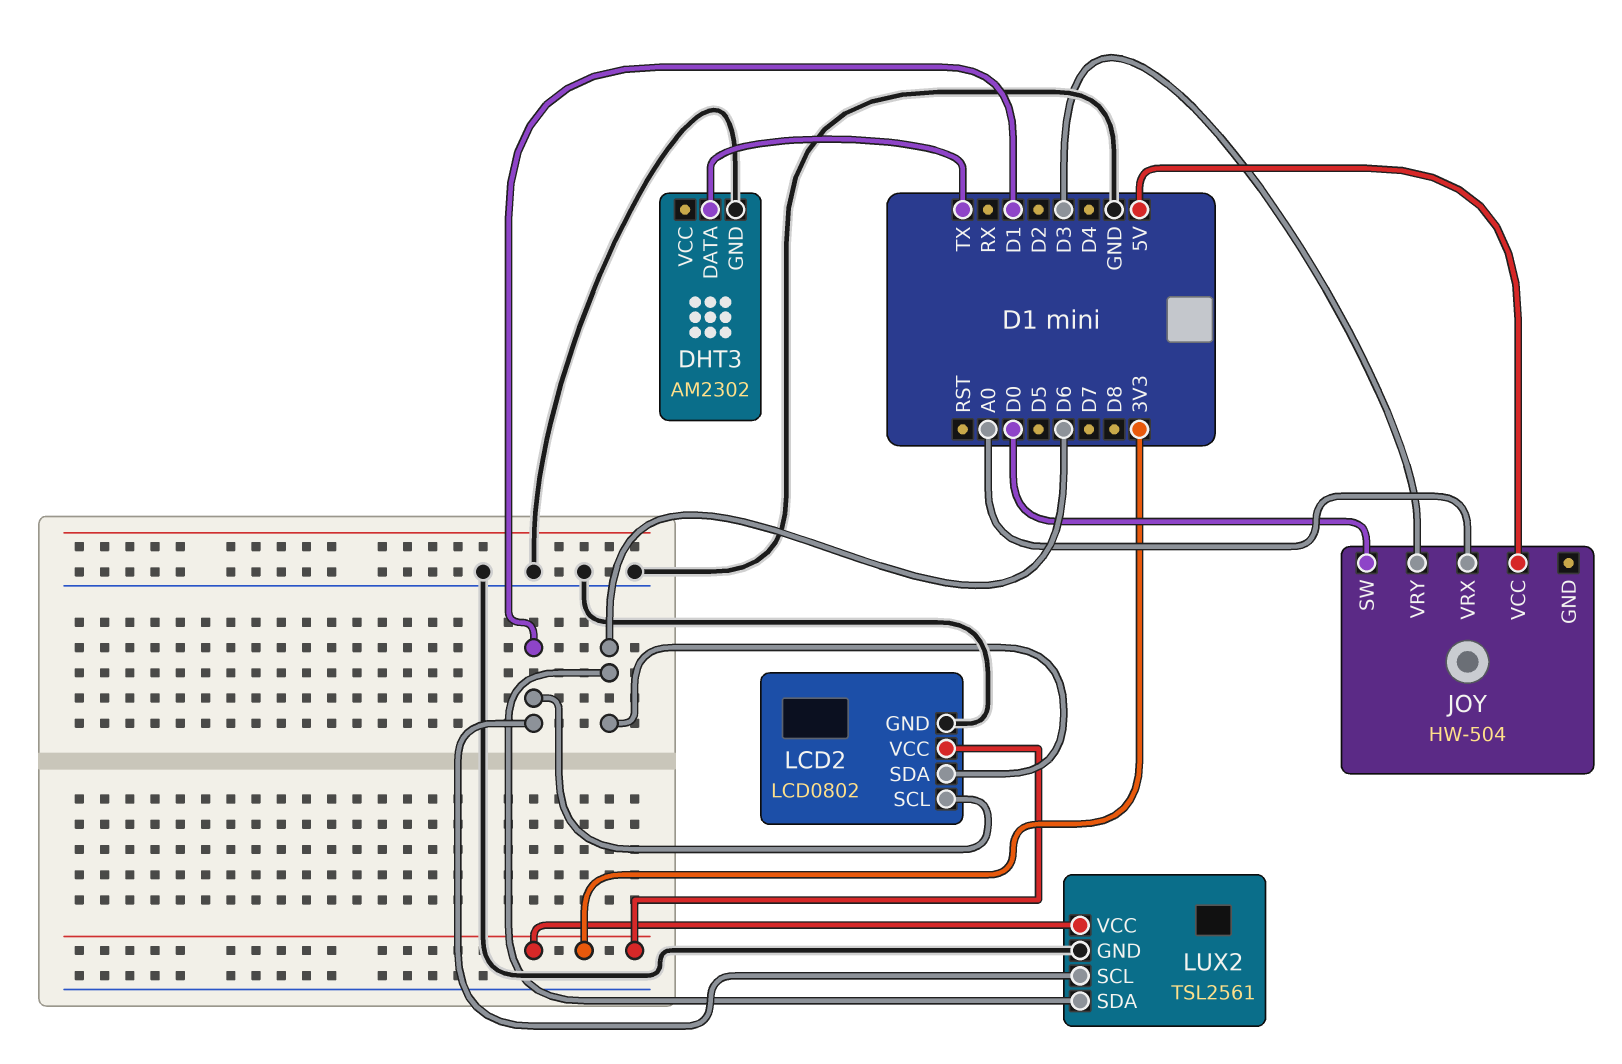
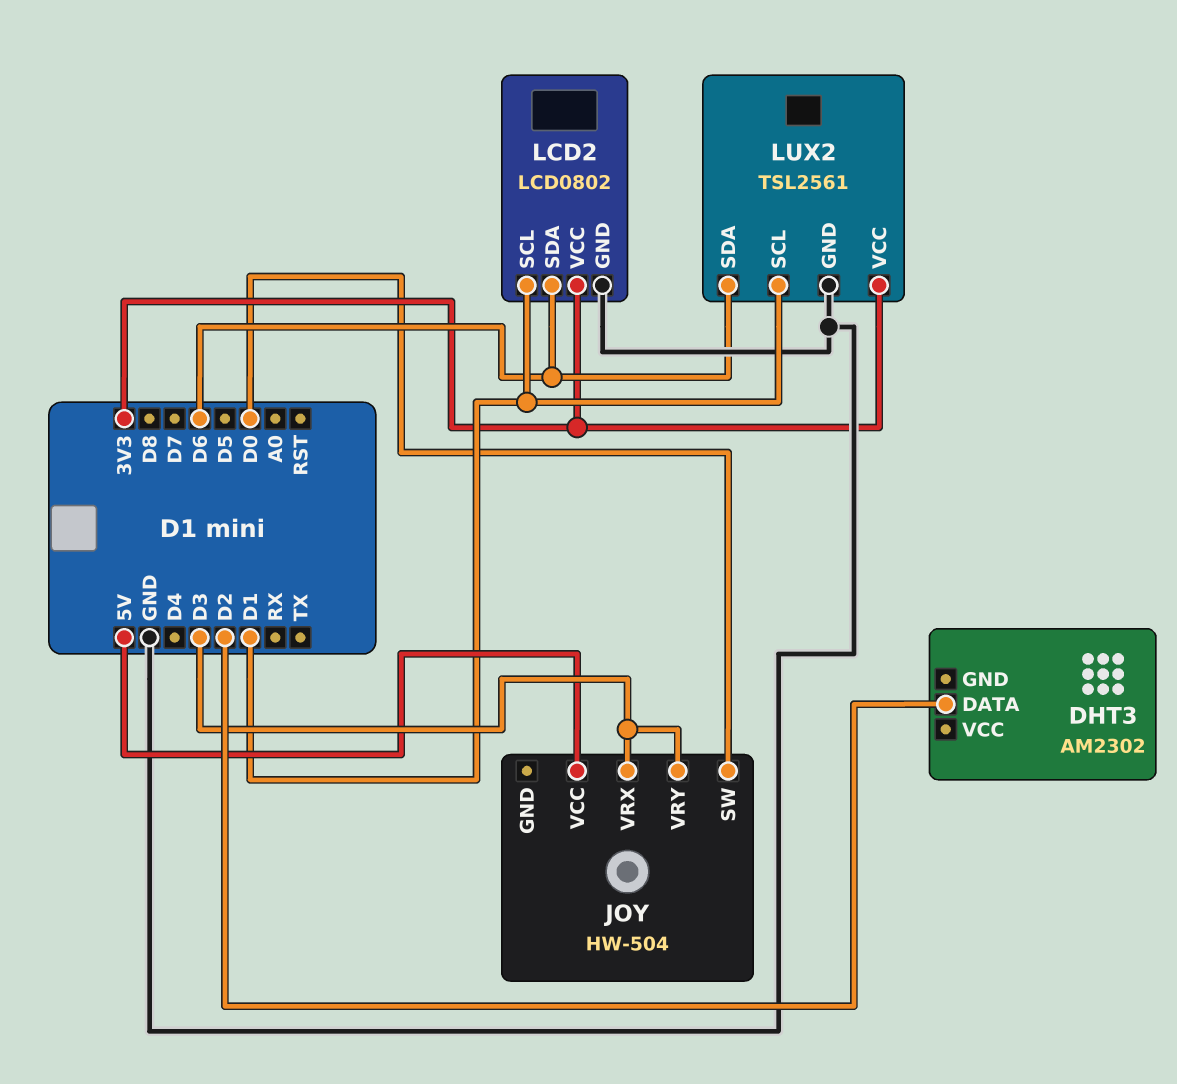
DHT3 pin DATA: TX -> D2
DHT3 pin GND: GND -> none
JOY pin VRX: A0 -> D3

